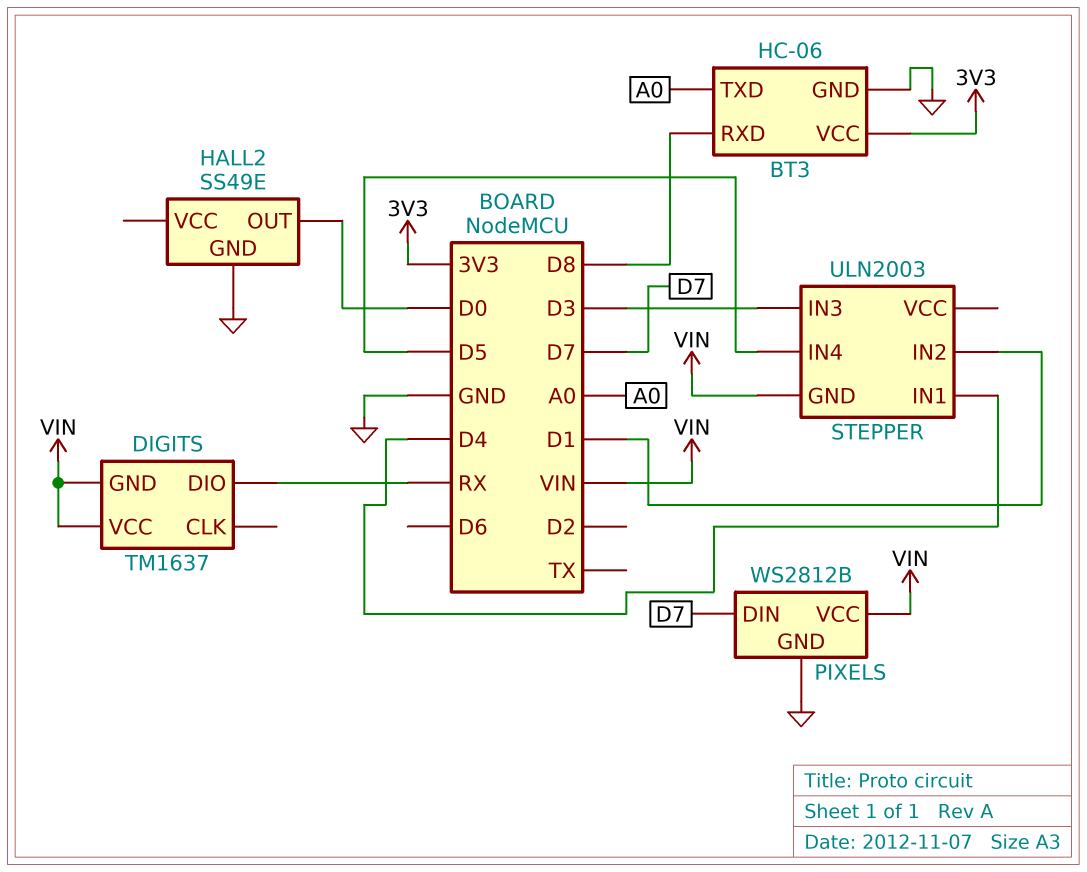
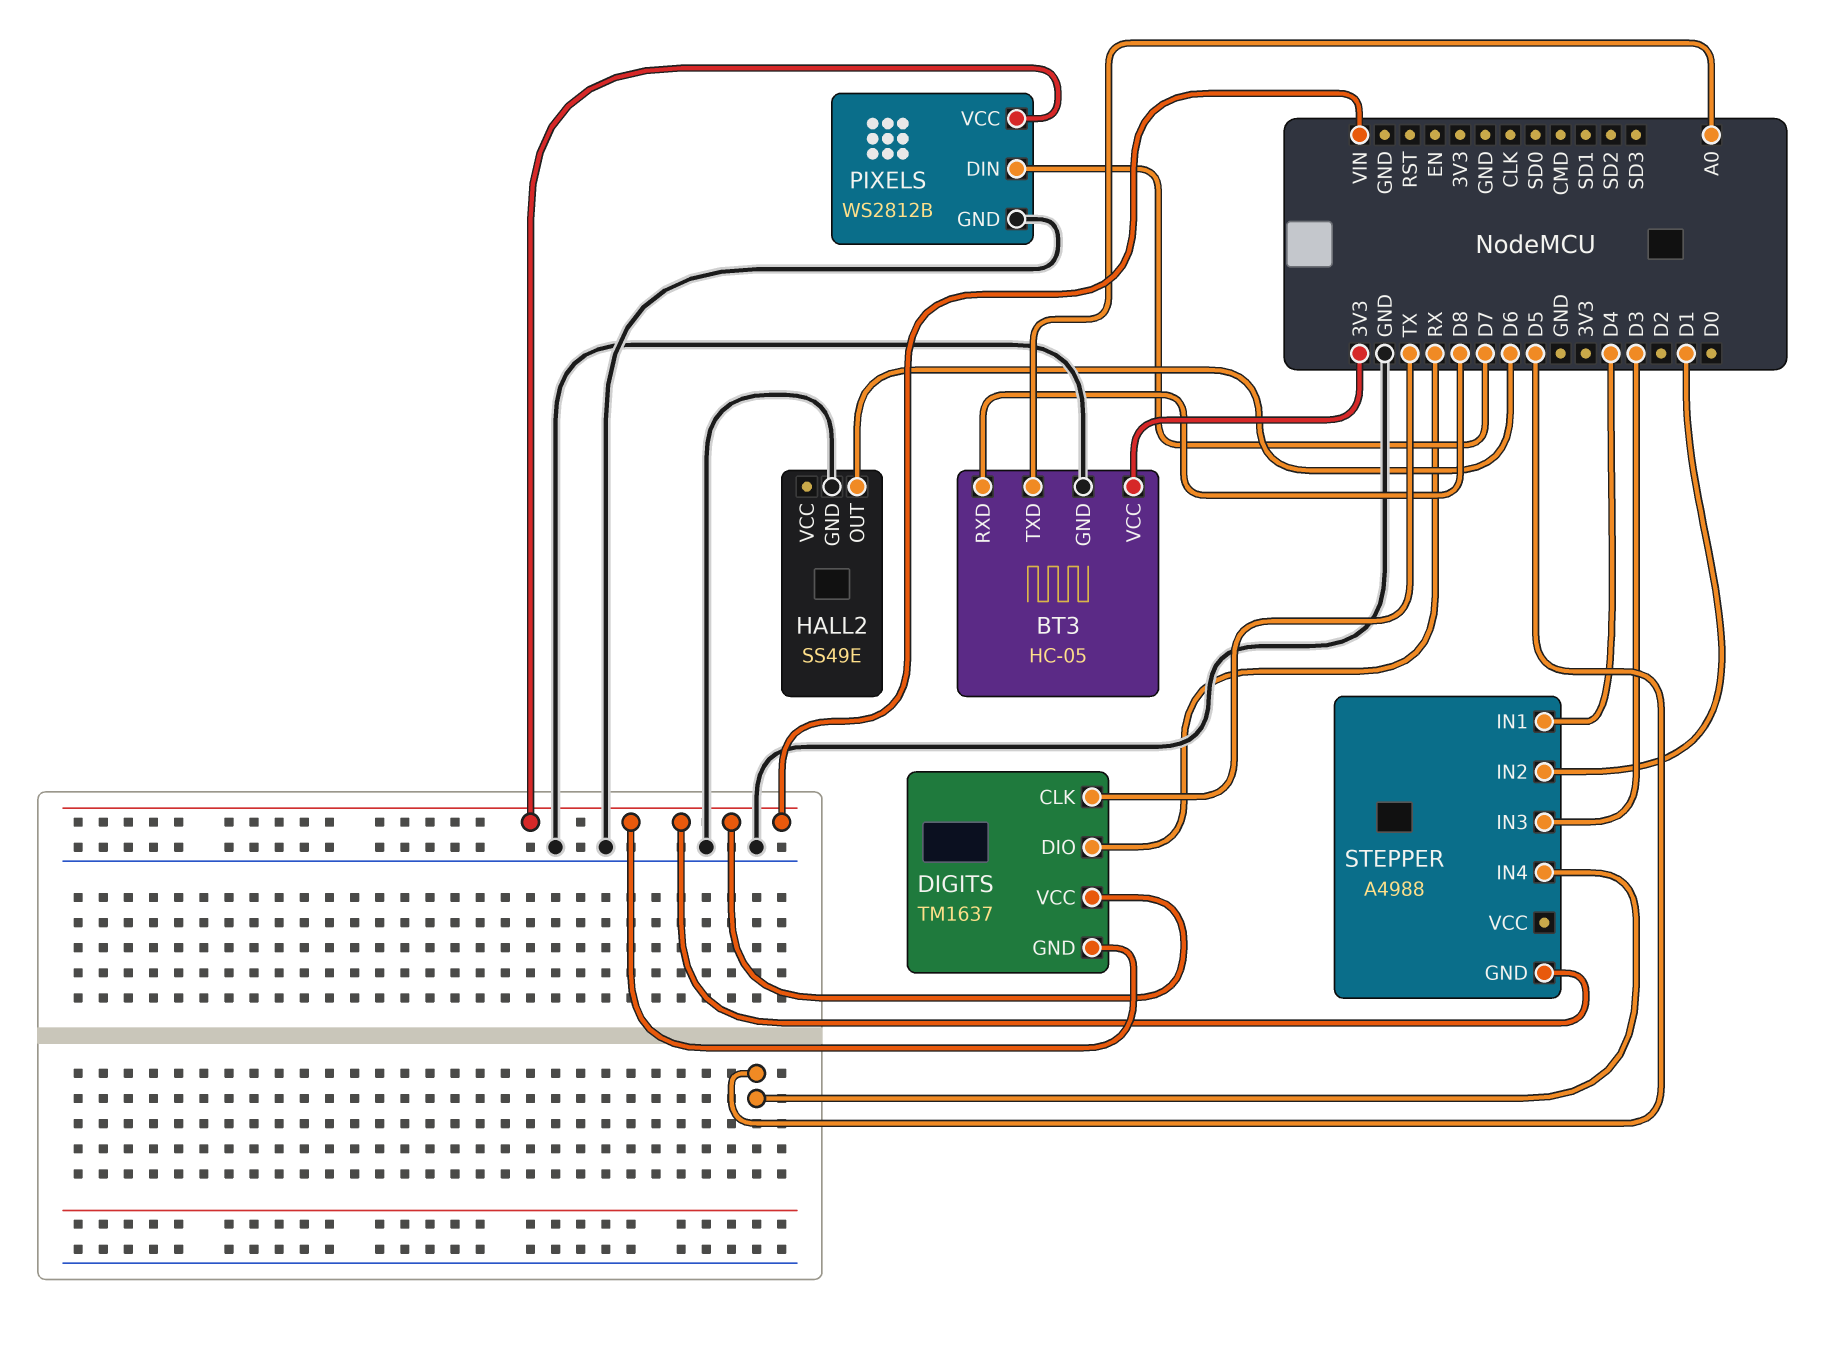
BT3: HC-06 -> HC-05
DIGITS pin CLK: none -> TX
HALL2 pin OUT: D0 -> D6
STEPPER: ULN2003 -> A4988

